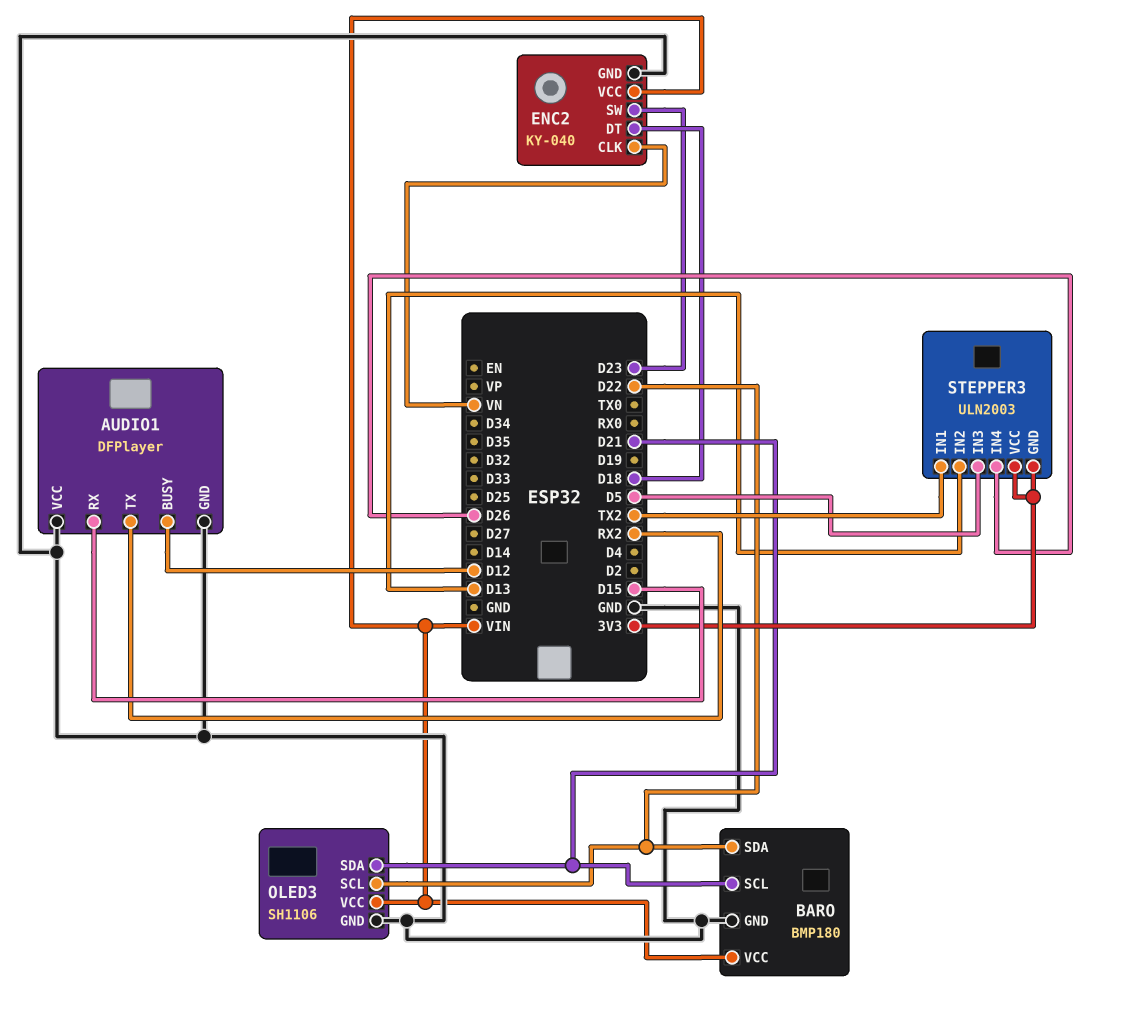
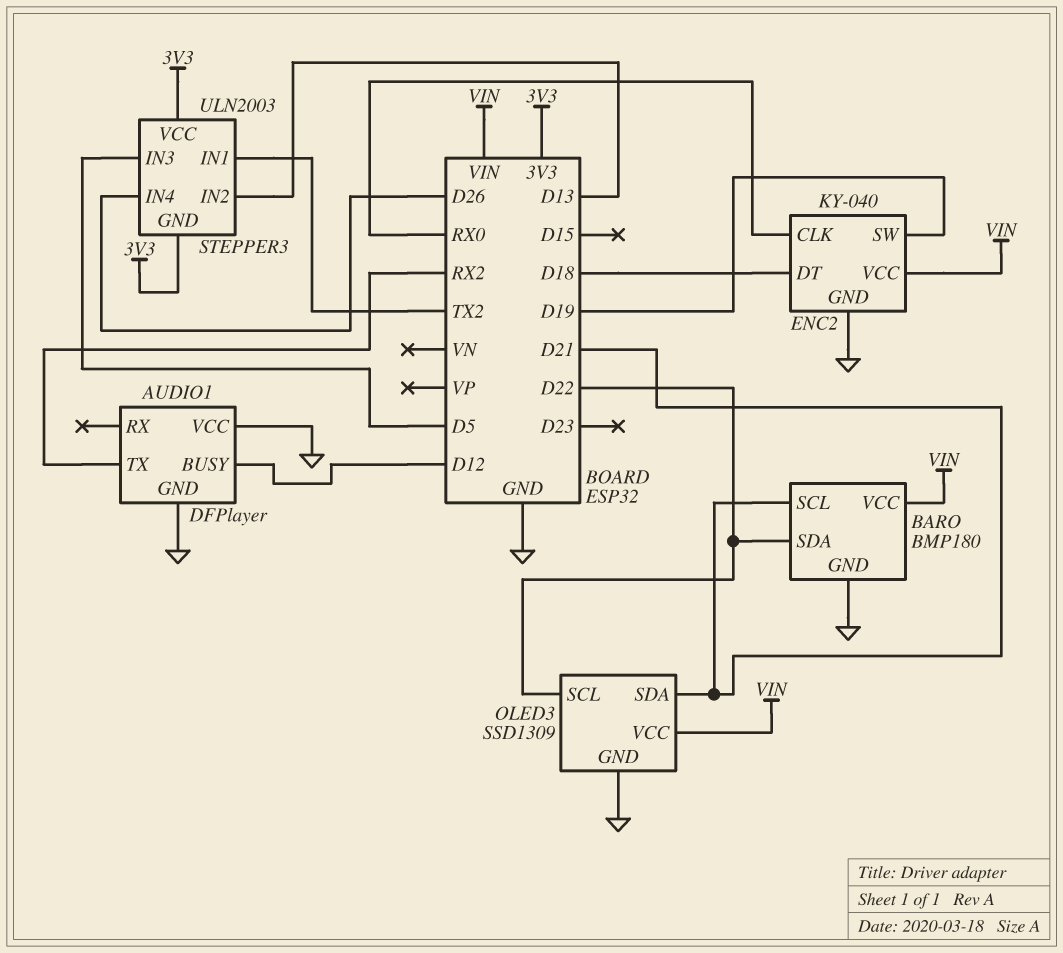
AUDIO1 pin RX: D15 -> none
ENC2 pin CLK: VN -> RX0
ENC2 pin SW: D23 -> D19
OLED3: SH1106 -> SSD1309

